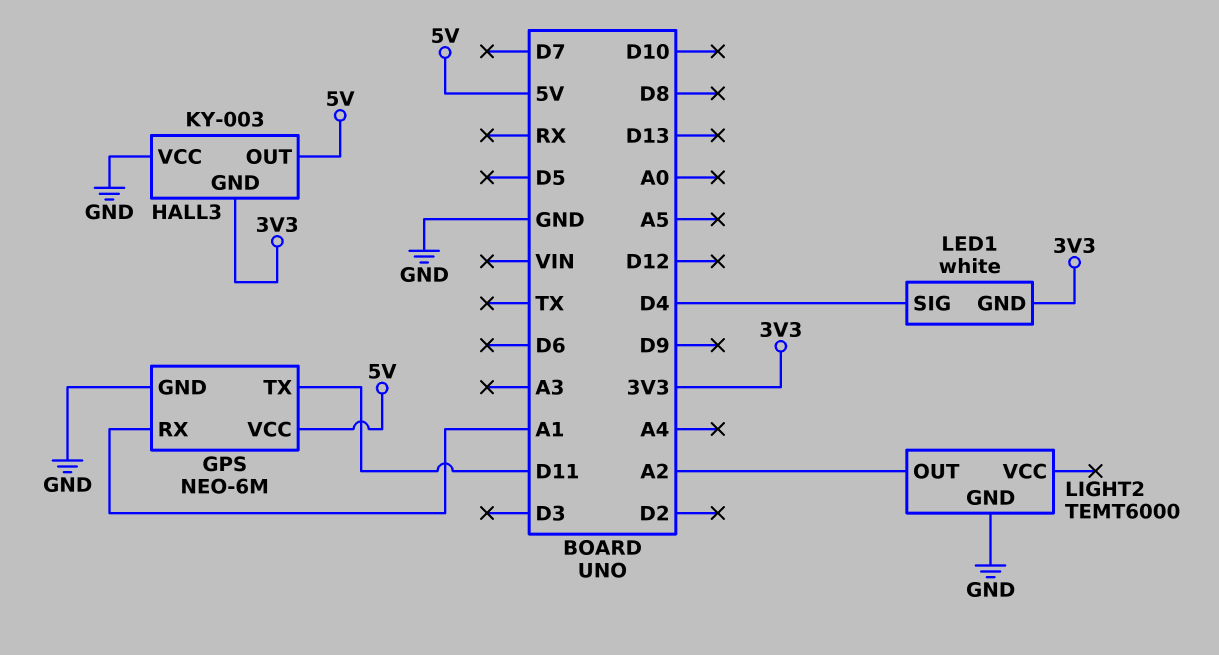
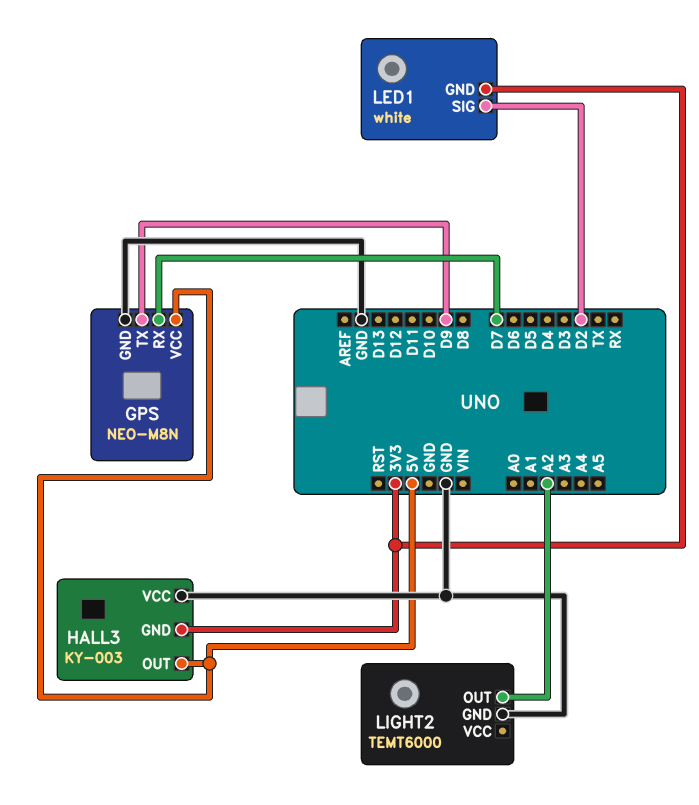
GPS: NEO-6M -> NEO-M8N
GPS pin RX: A1 -> D7
GPS pin TX: D11 -> D9
LED1 pin SIG: D4 -> D2

